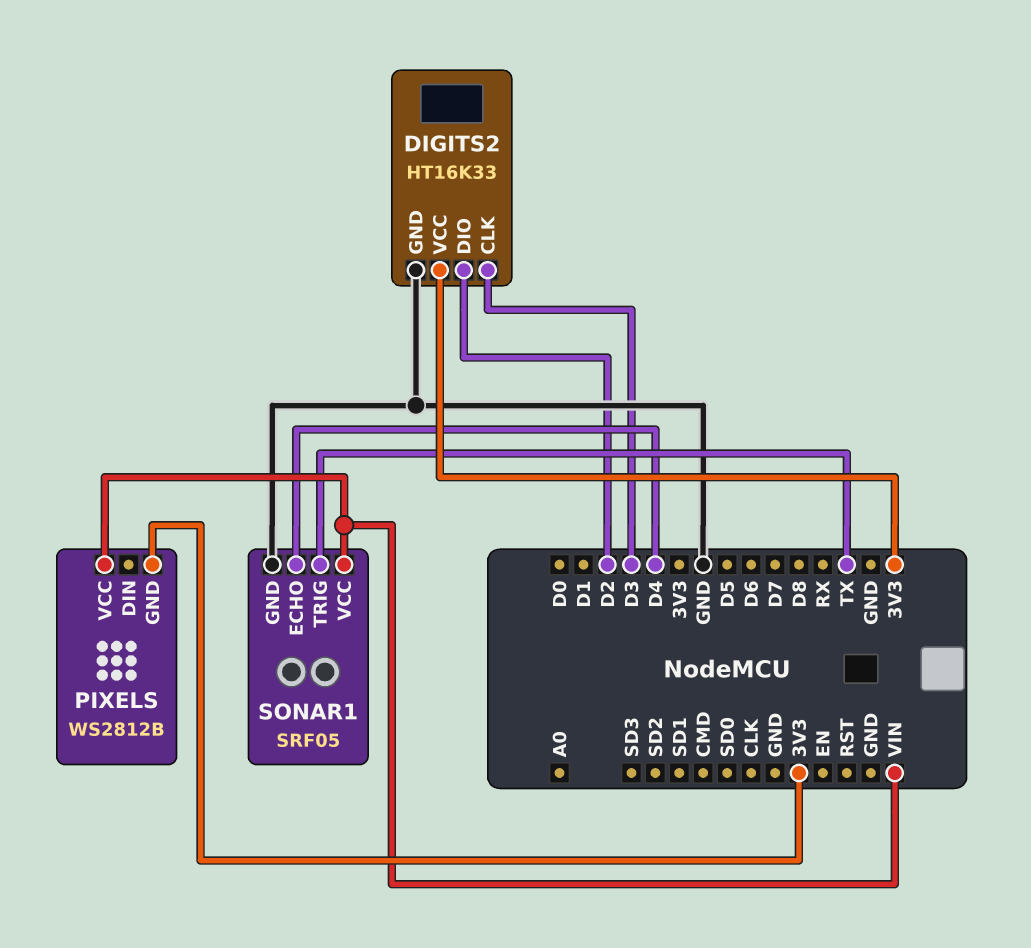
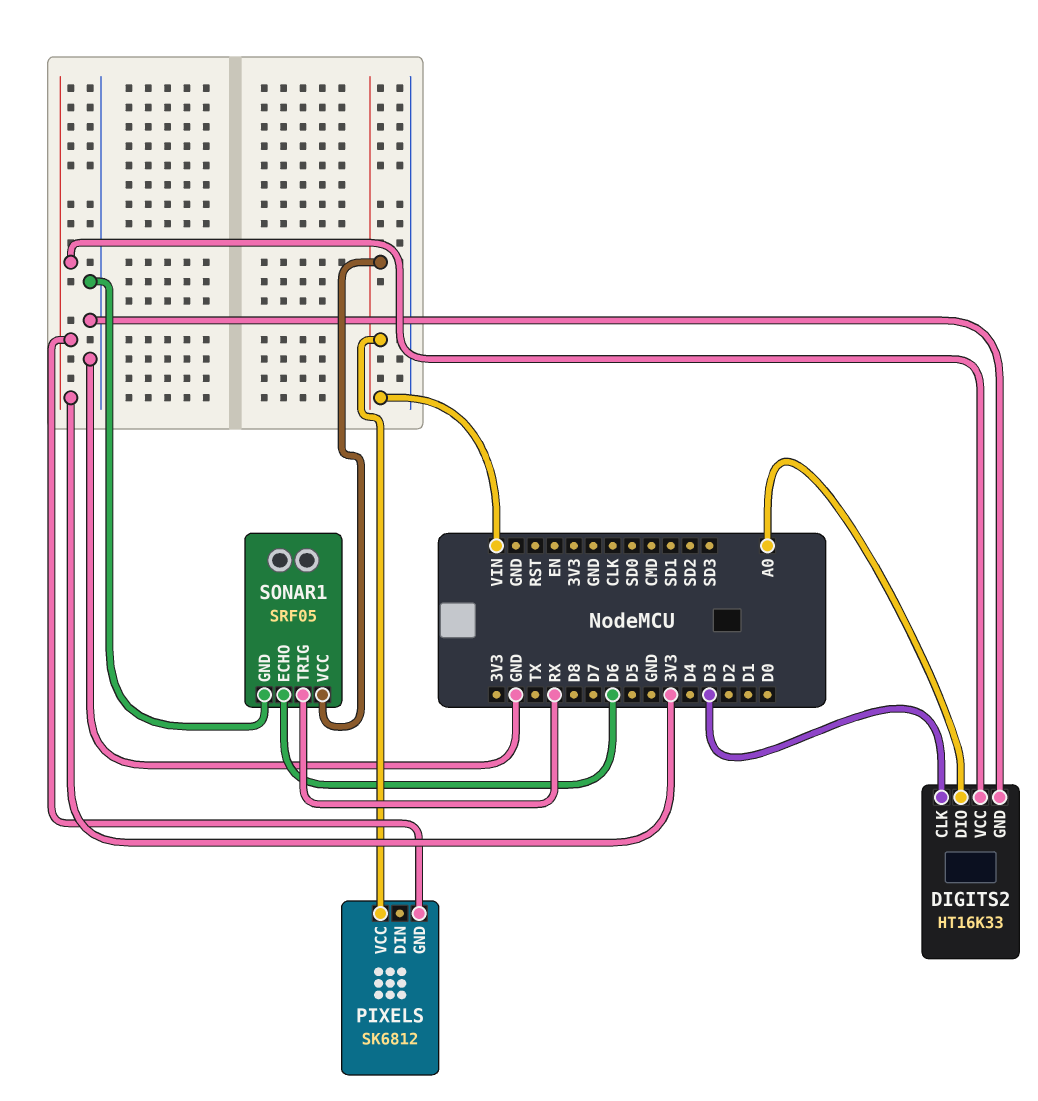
DIGITS2 pin DIO: D2 -> A0
PIXELS: WS2812B -> SK6812
SONAR1 pin ECHO: D4 -> D6
SONAR1 pin TRIG: TX -> RX

